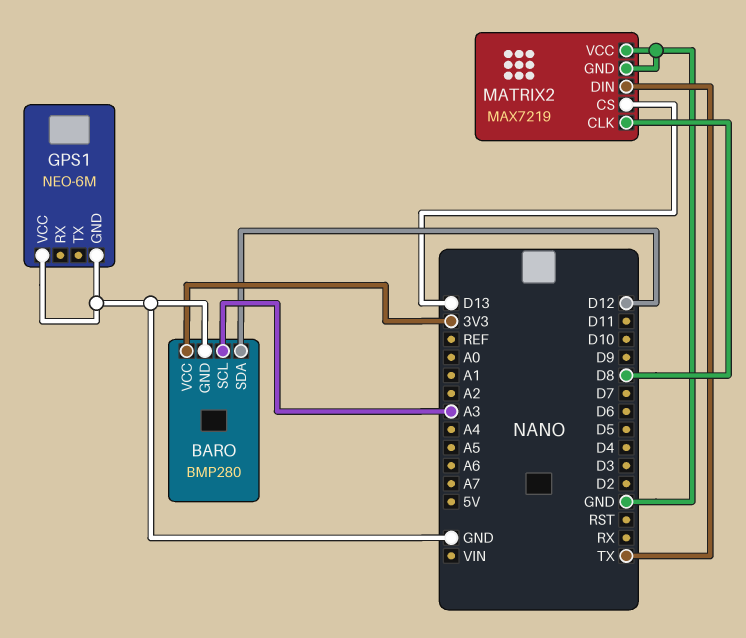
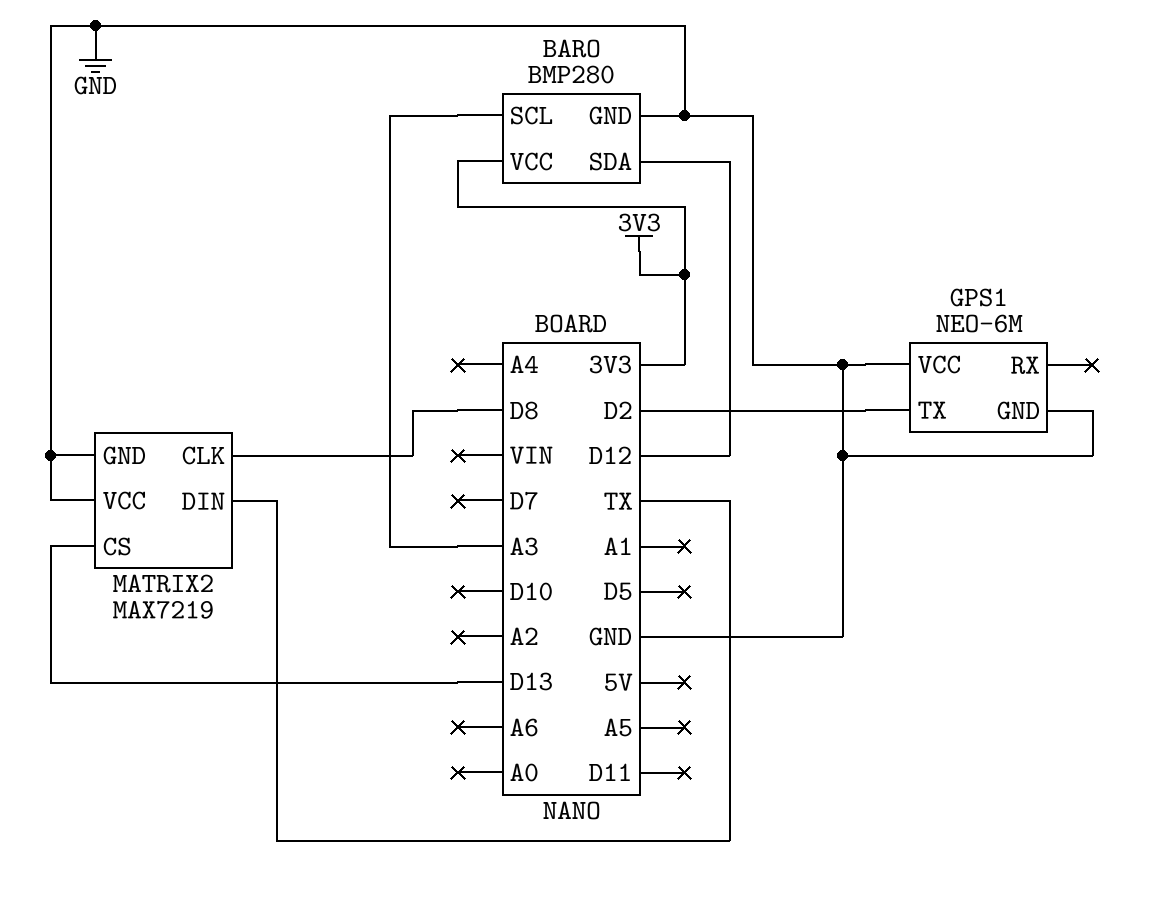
GPS1 pin TX: none -> D2

